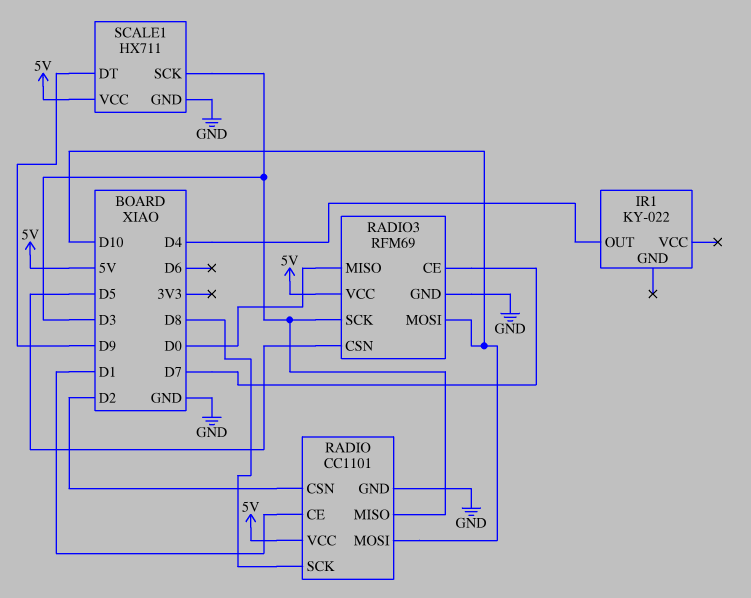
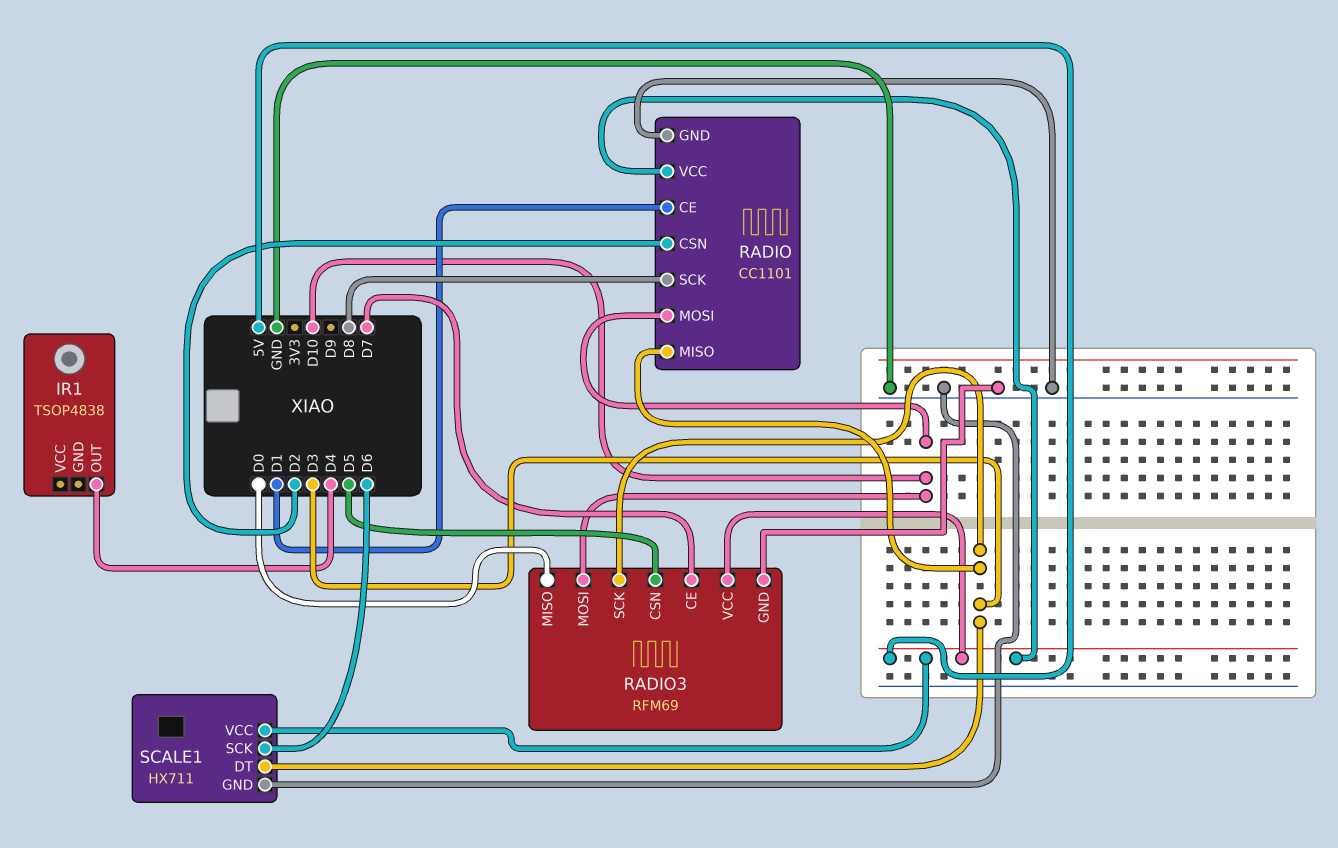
IR1: KY-022 -> TSOP4838
SCALE1 pin DT: D9 -> D3
SCALE1 pin SCK: D3 -> D6

